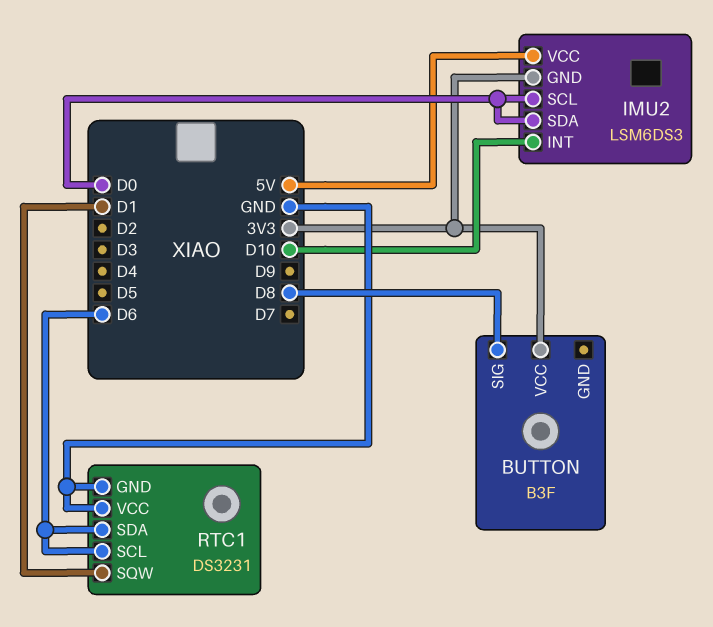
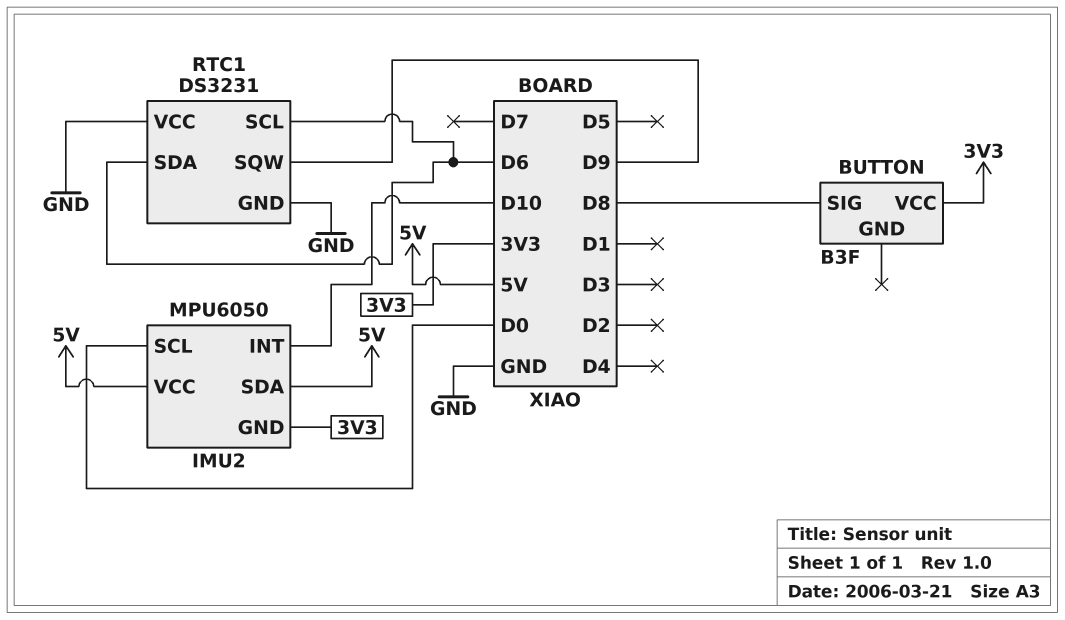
IMU2: LSM6DS3 -> MPU6050
IMU2 pin SDA: D0 -> 5V
RTC1 pin SQW: D1 -> D9

